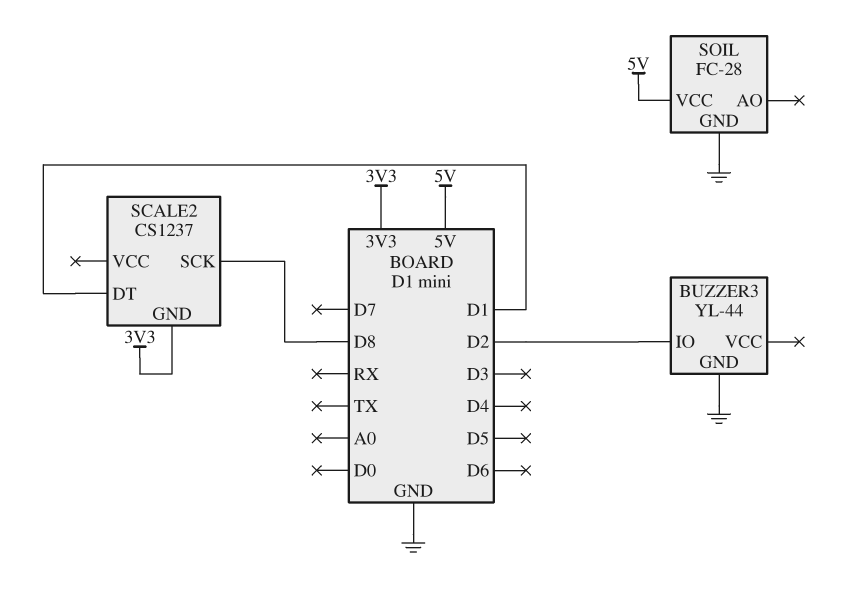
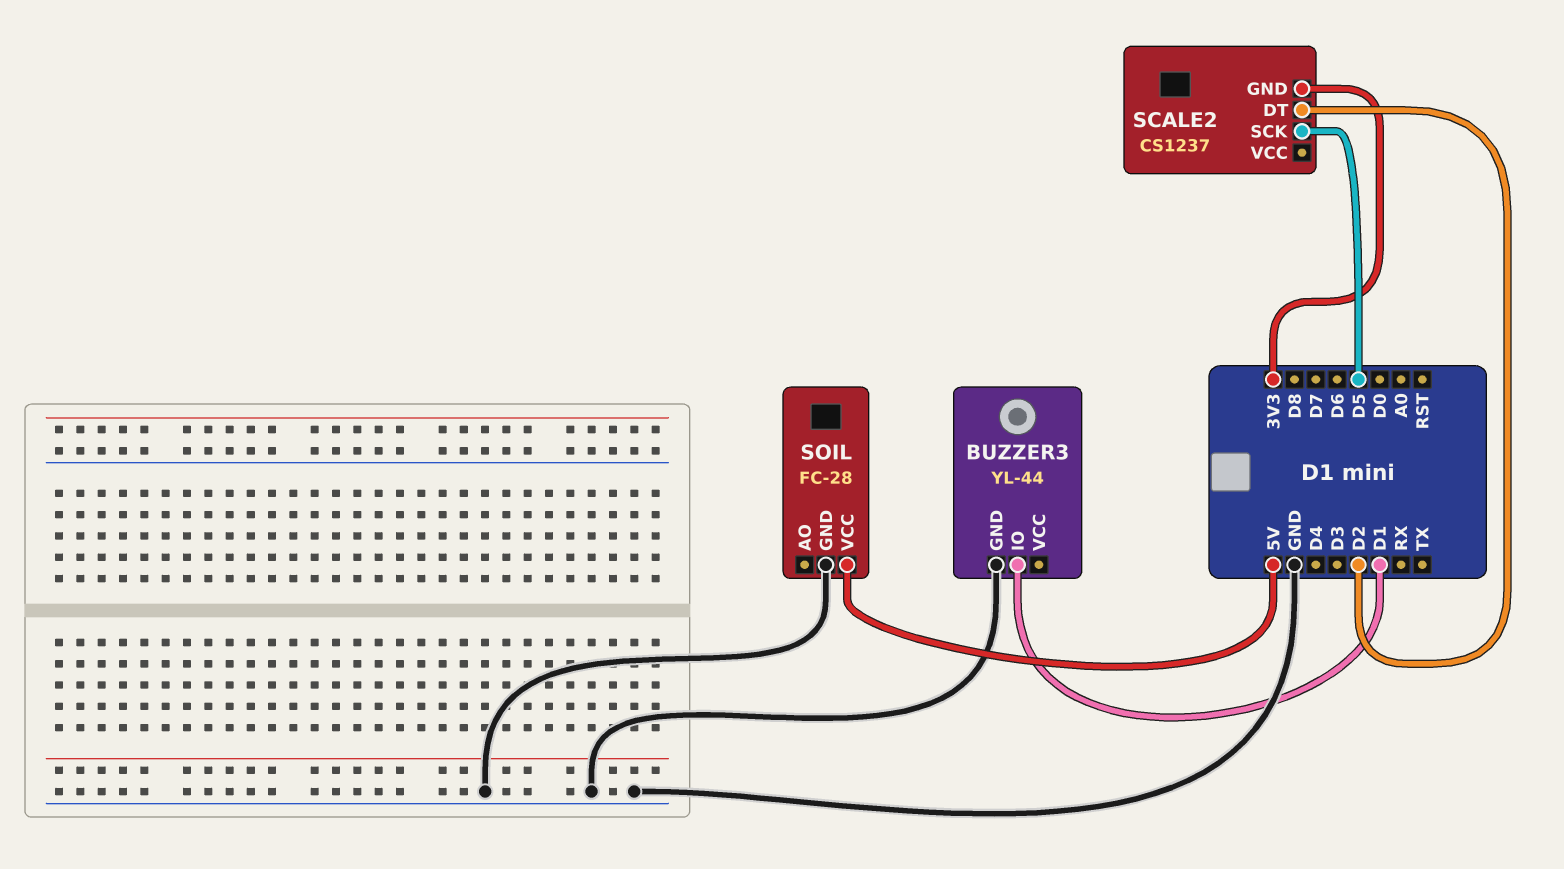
BUZZER3 pin IO: D2 -> D1
SCALE2 pin DT: D1 -> D2
SCALE2 pin SCK: D8 -> D5

